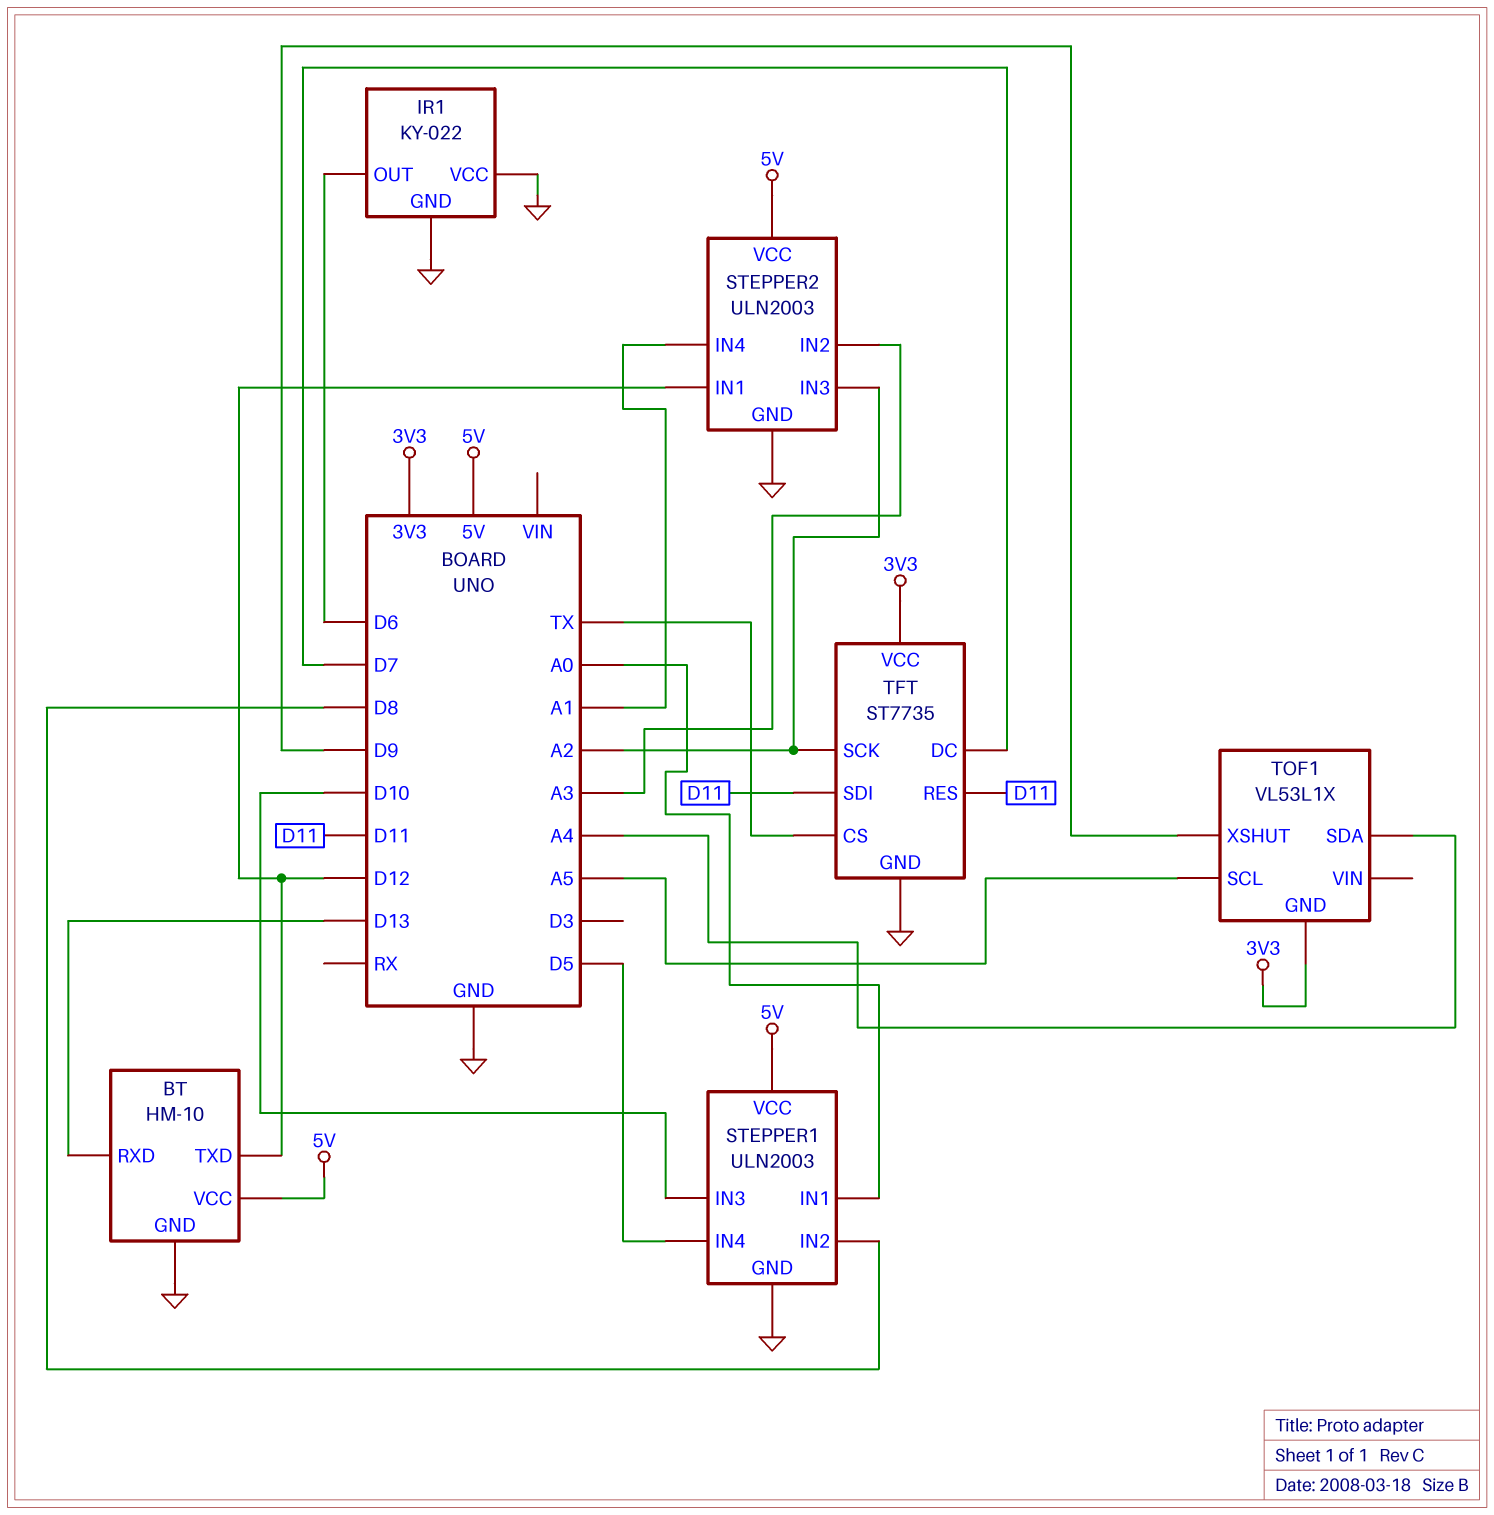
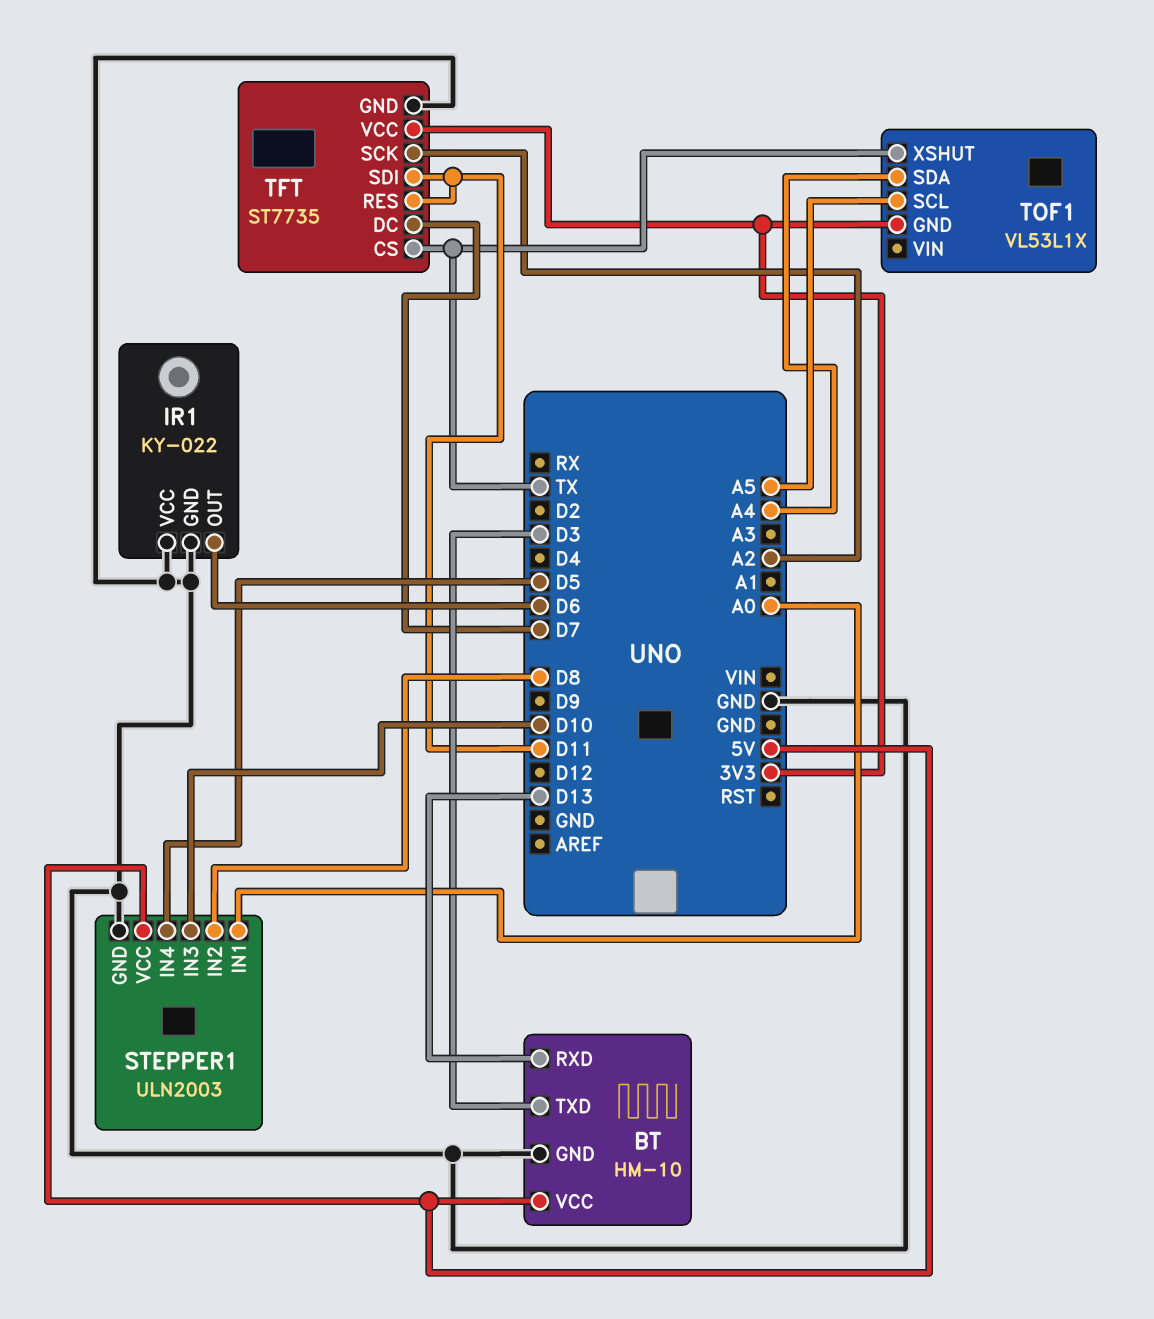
BT pin TXD: D12 -> D3
STEPPER2: ULN2003 -> none
STEPPER2 pin GND: GND -> none
STEPPER2 pin IN1: D12 -> none
STEPPER2 pin IN2: A3 -> none
STEPPER2 pin IN3: A2 -> none
STEPPER2 pin IN4: A1 -> none
STEPPER2 pin VCC: 5V -> none
TOF1 pin XSHUT: D9 -> TX

